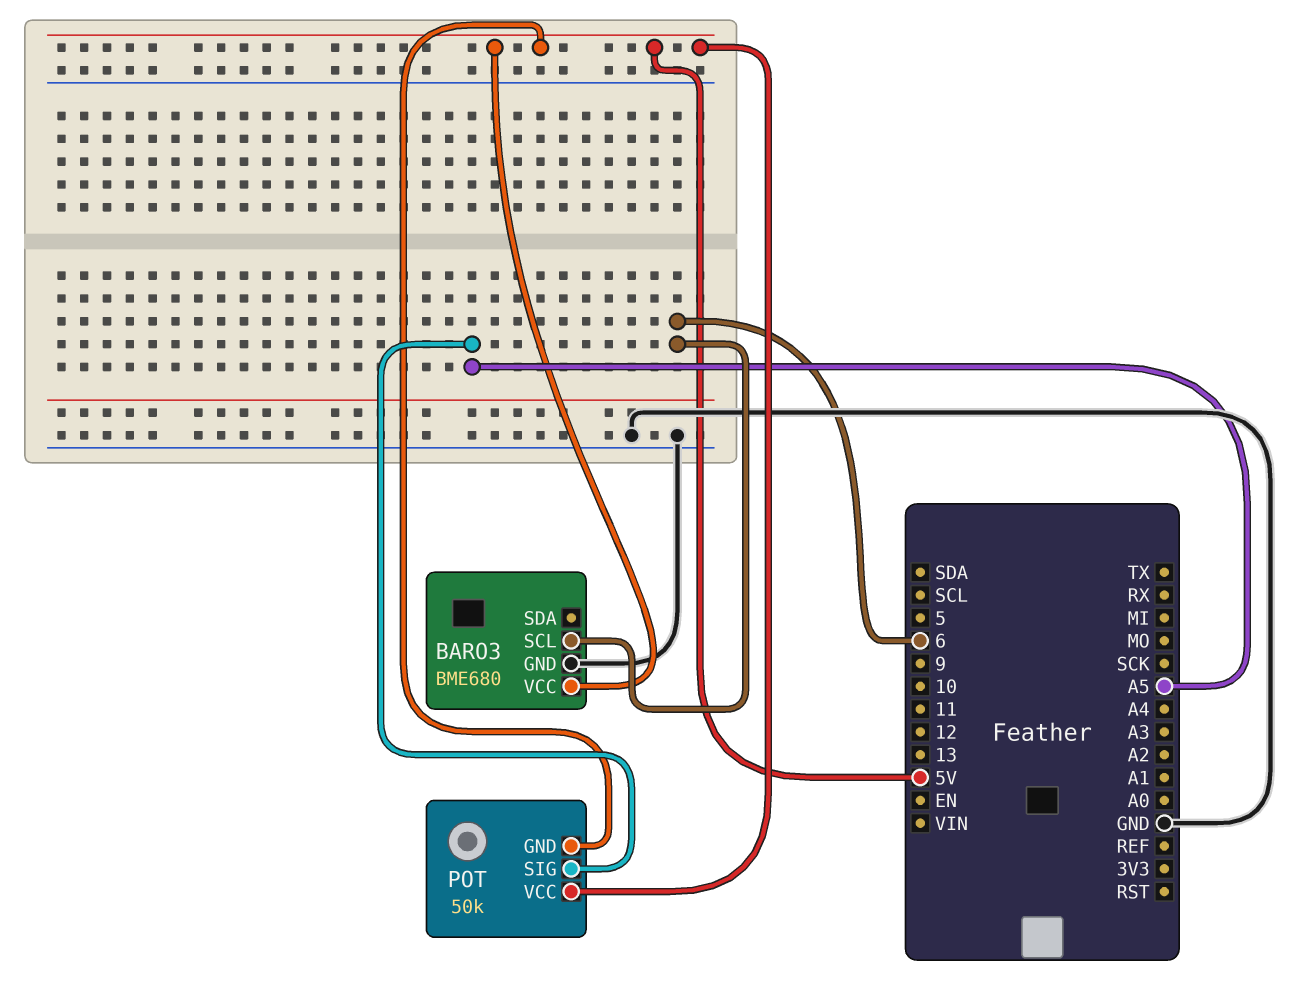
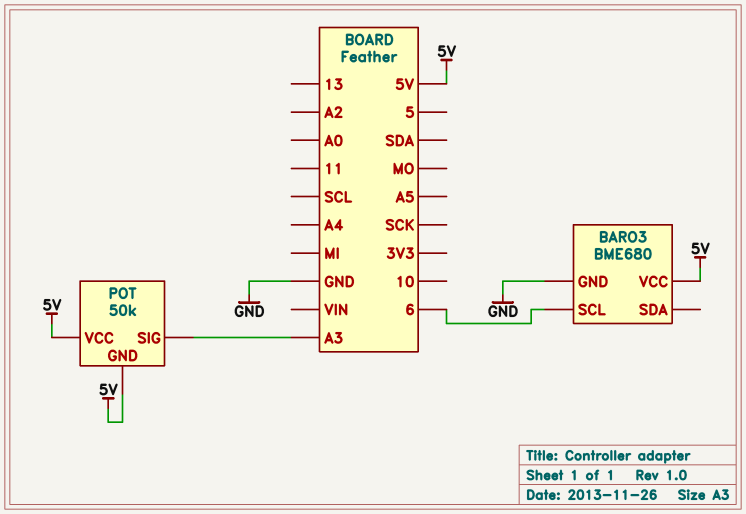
POT pin SIG: A5 -> A3

